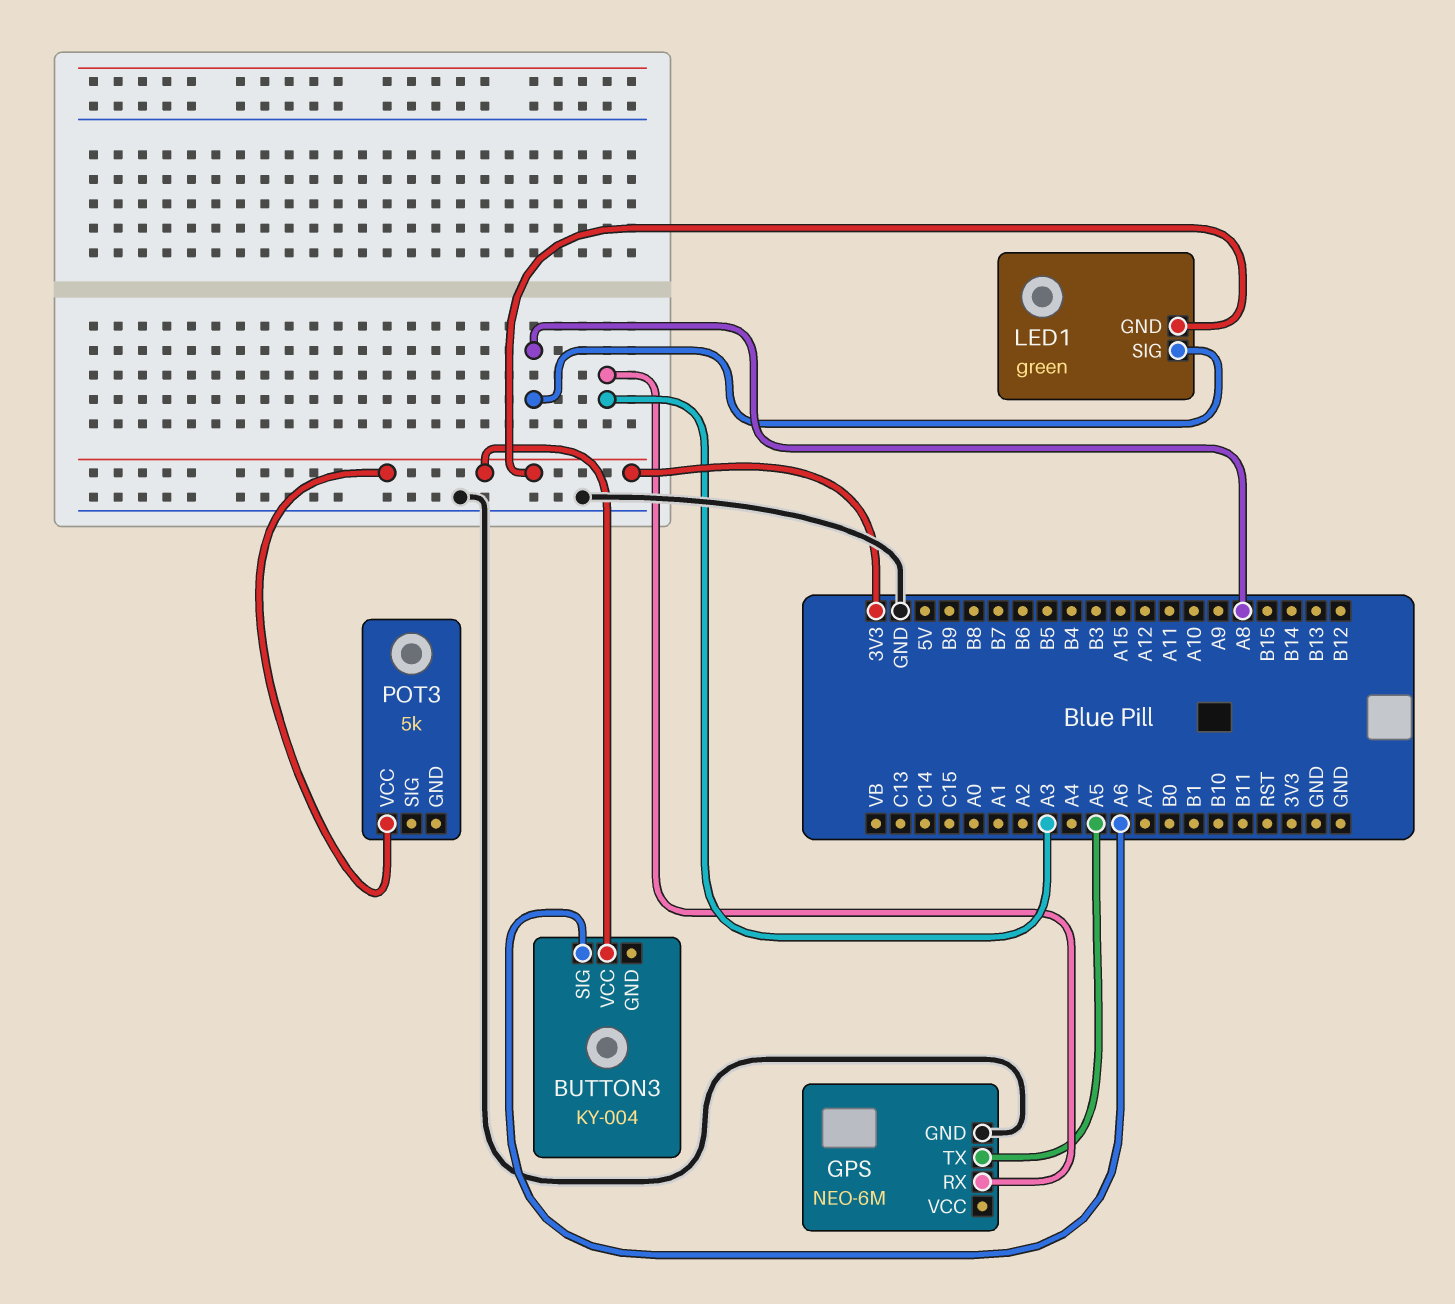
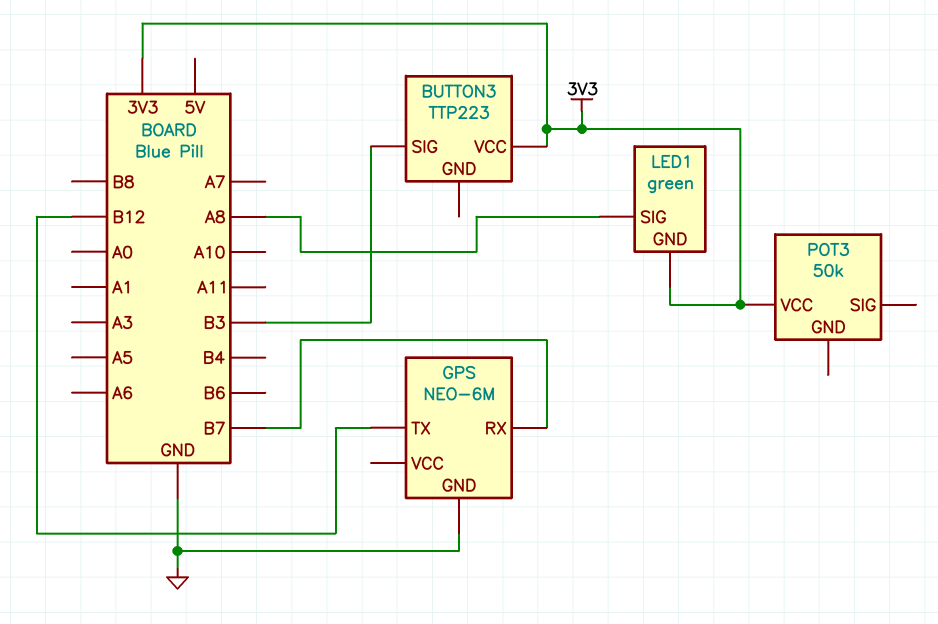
BUTTON3: KY-004 -> TTP223
BUTTON3 pin SIG: A6 -> B3
GPS pin RX: A3 -> B7
GPS pin TX: A5 -> B12
POT3: 5k -> 50k

